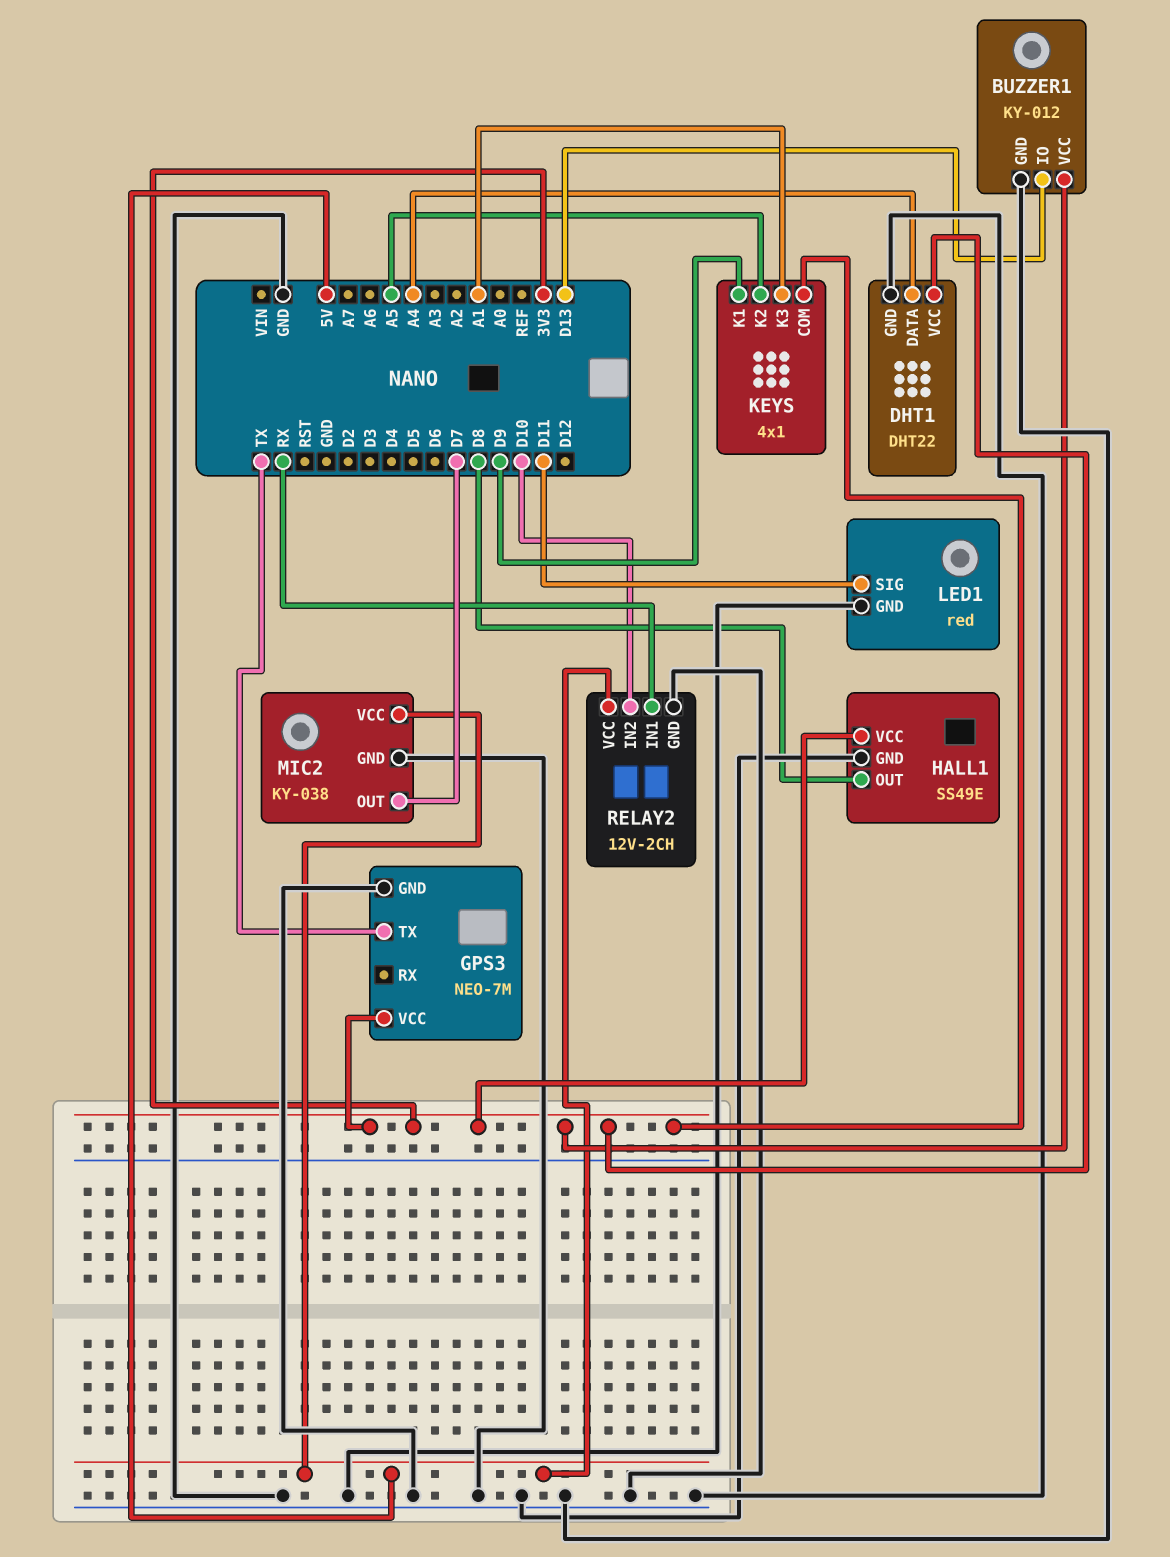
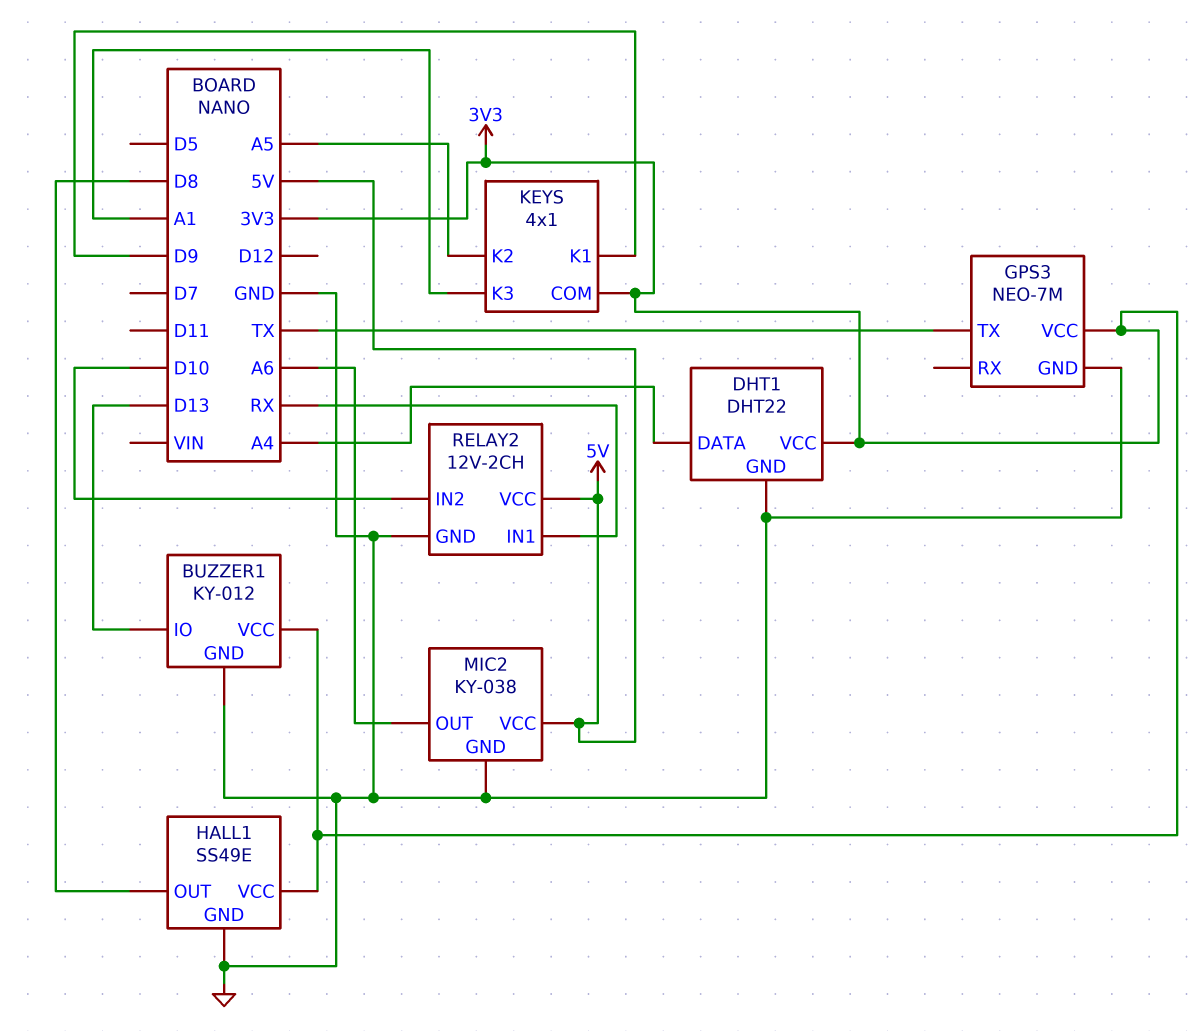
LED1: red -> none
LED1 pin GND: GND -> none
LED1 pin SIG: D11 -> none
MIC2 pin OUT: D7 -> A6

